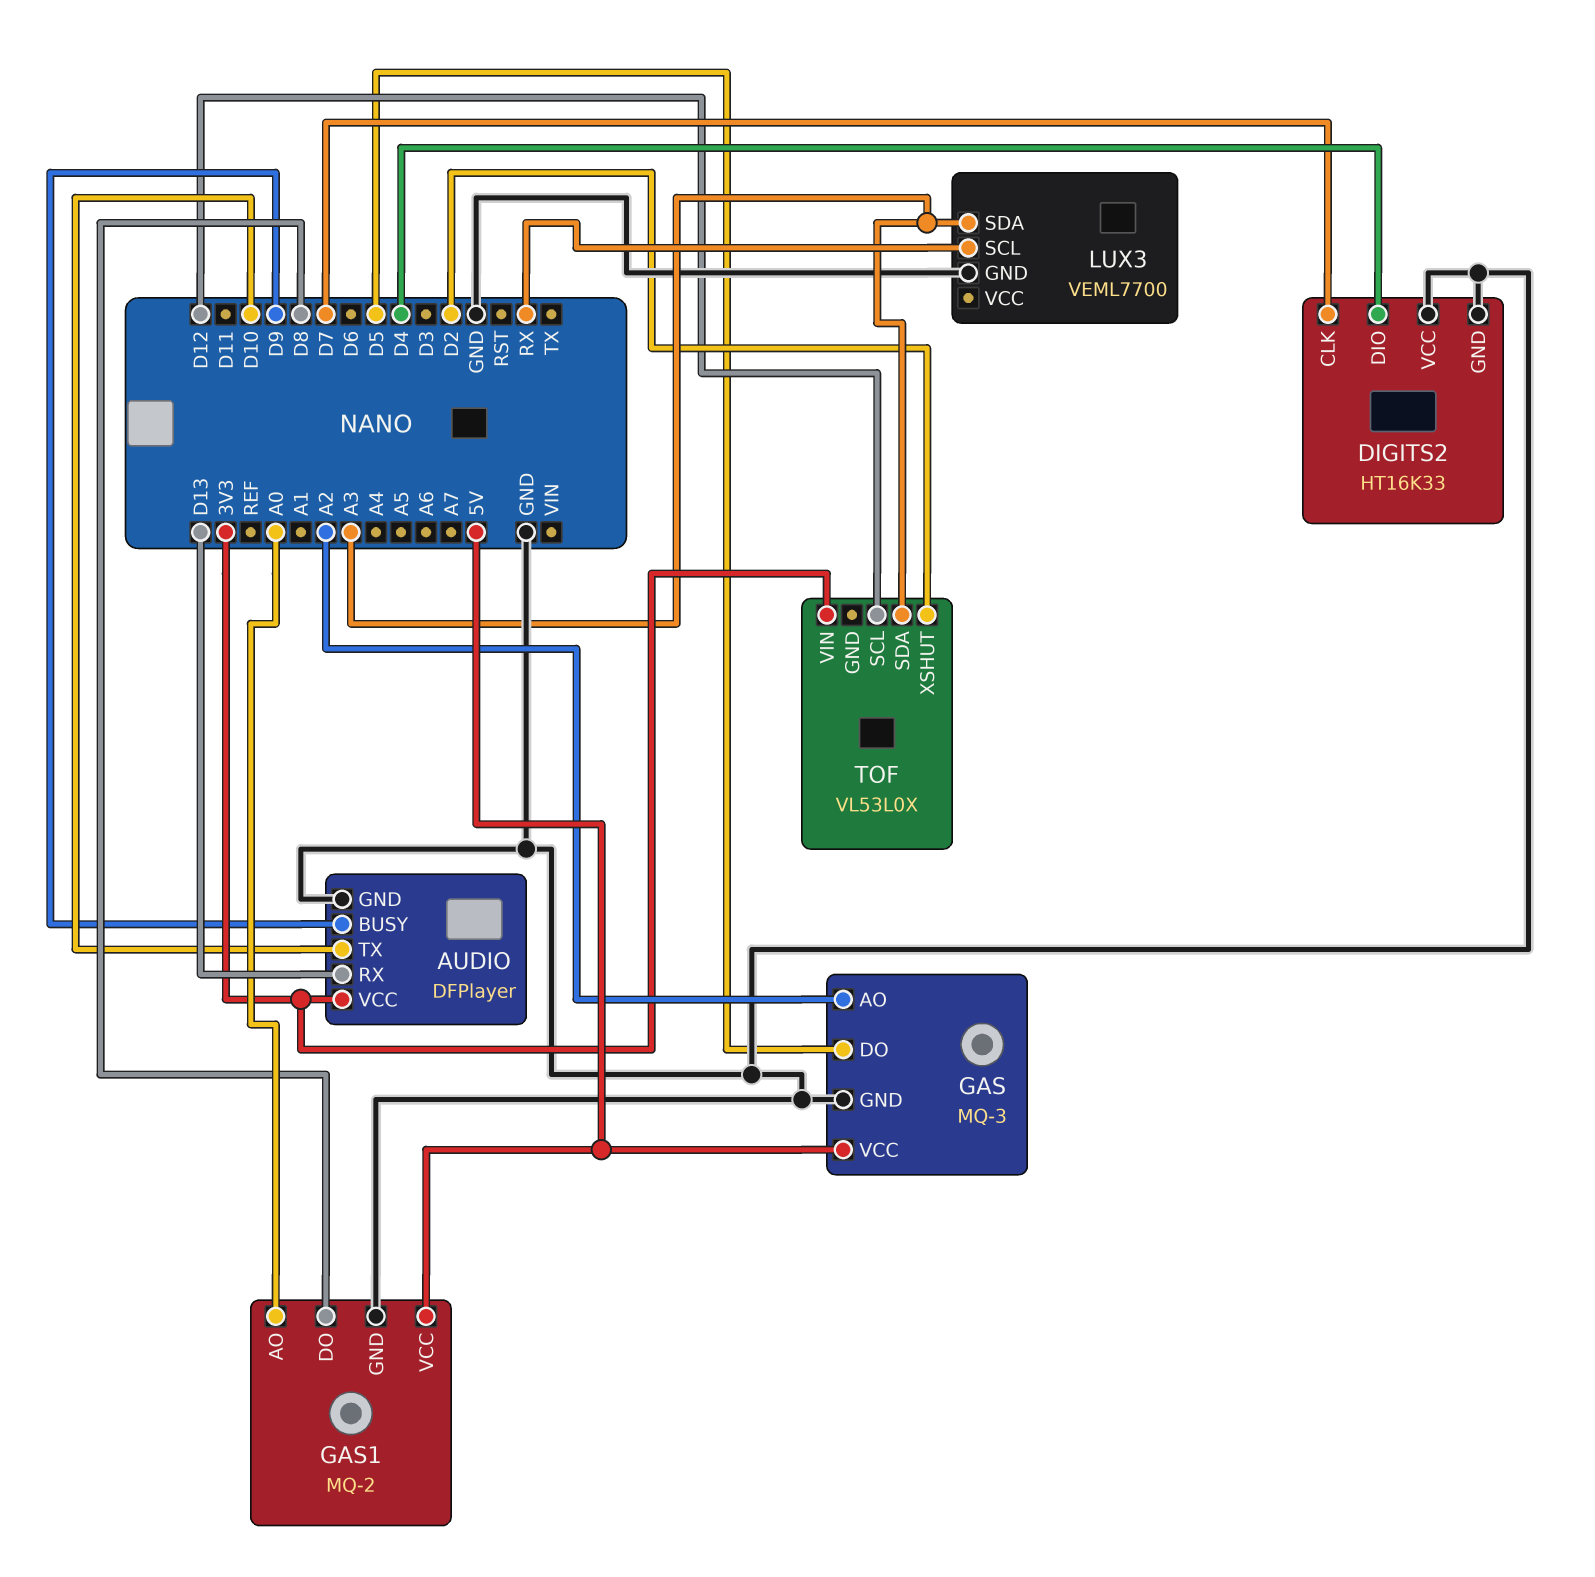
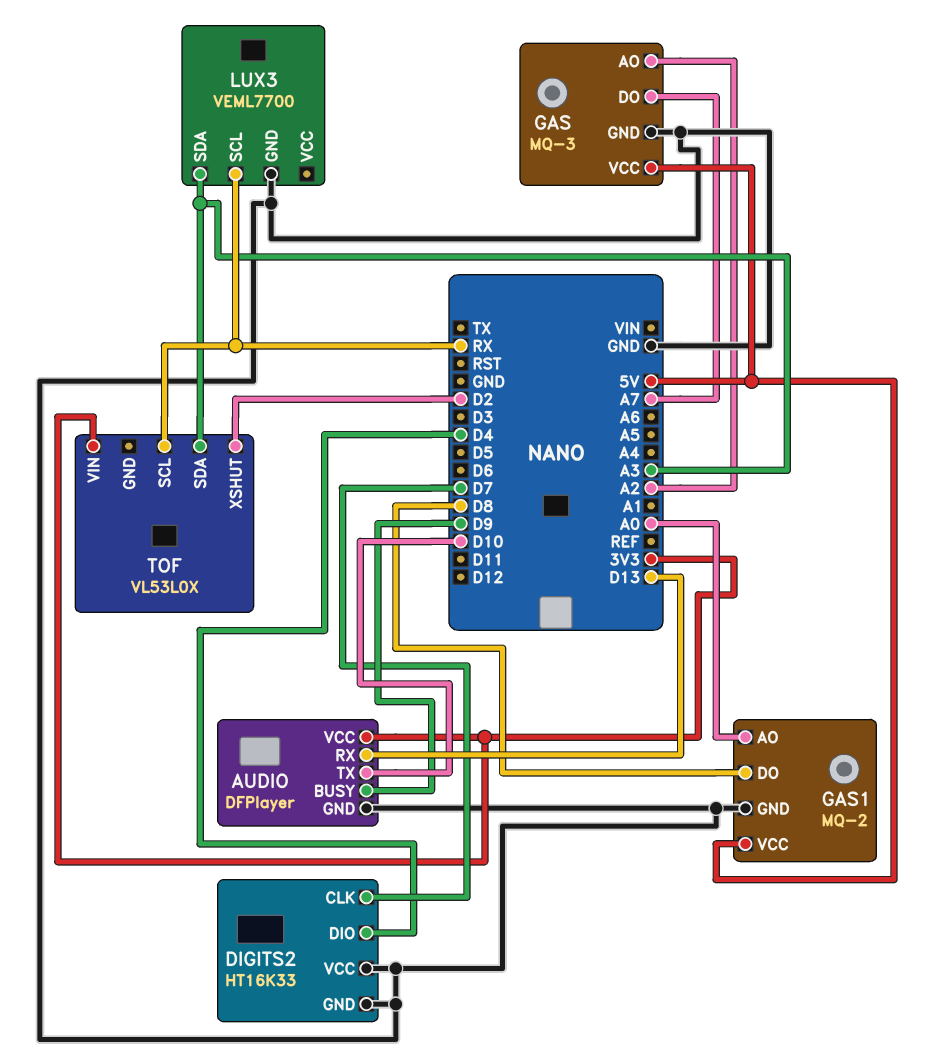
GAS pin DO: D5 -> A7
TOF pin SCL: D12 -> RX

